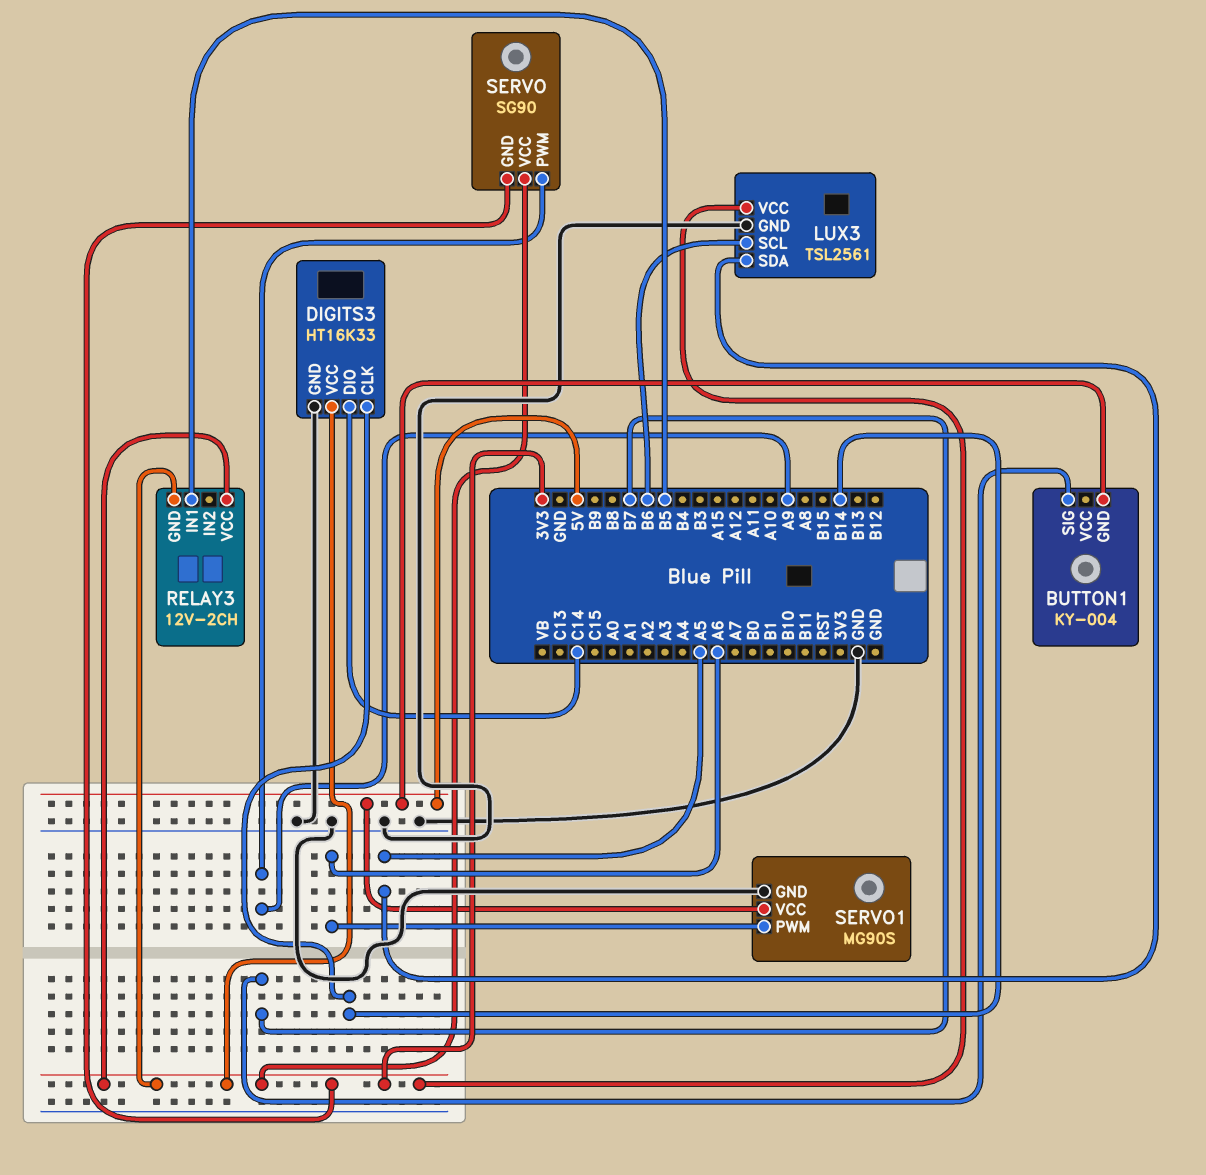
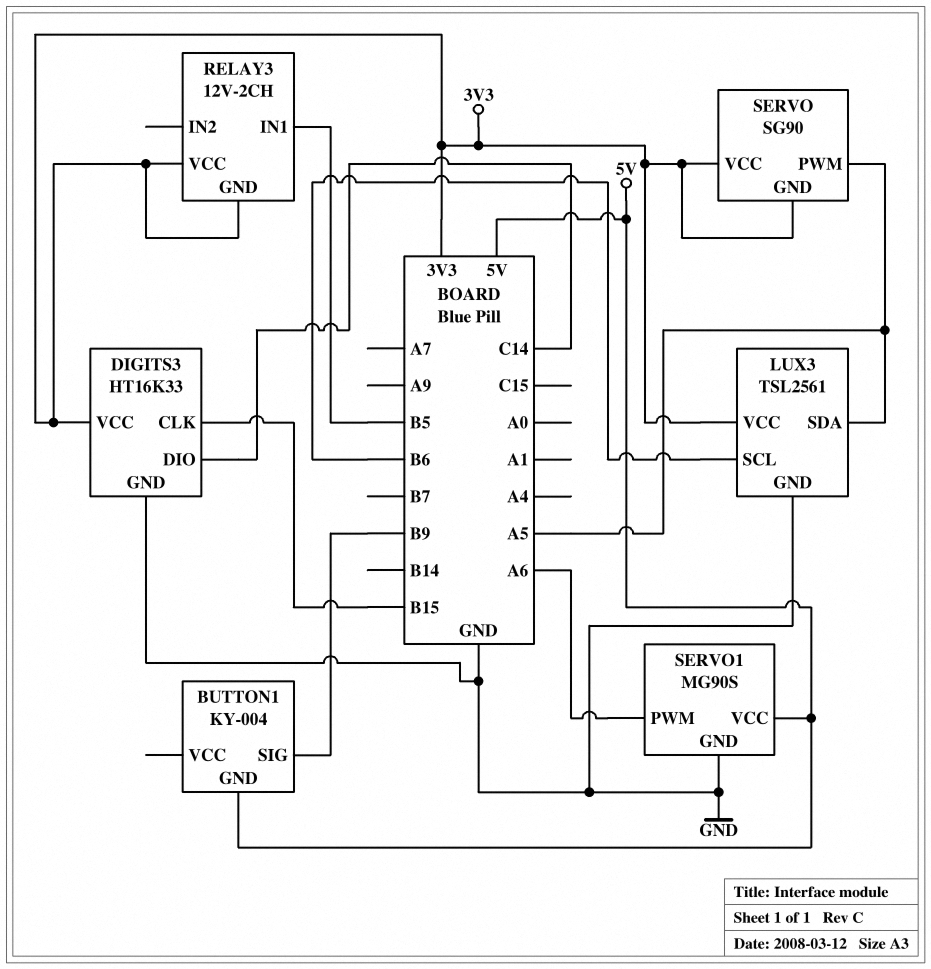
BUTTON1 pin SIG: B7 -> B9
DIGITS3 pin CLK: B14 -> B15
SERVO pin PWM: A9 -> A5

